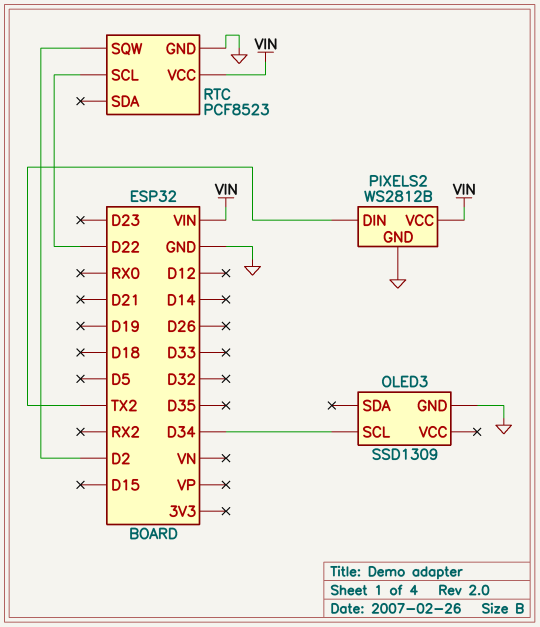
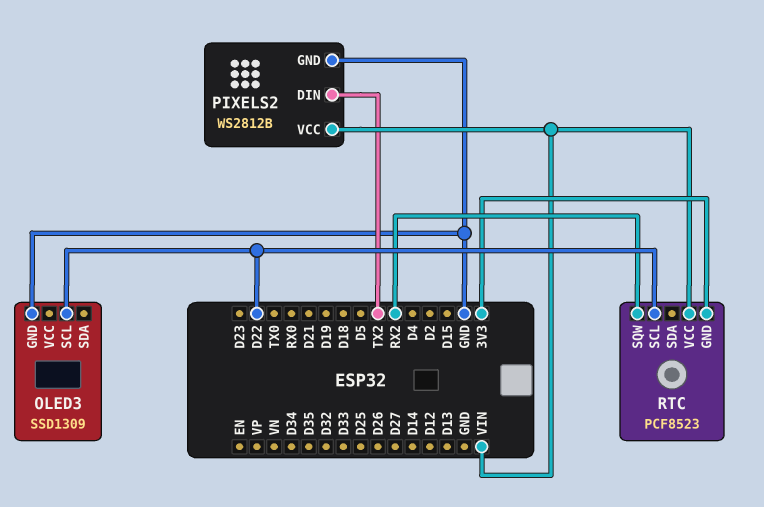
OLED3 pin SCL: D34 -> D22
RTC pin GND: GND -> 3V3
RTC pin SQW: D2 -> RX2

